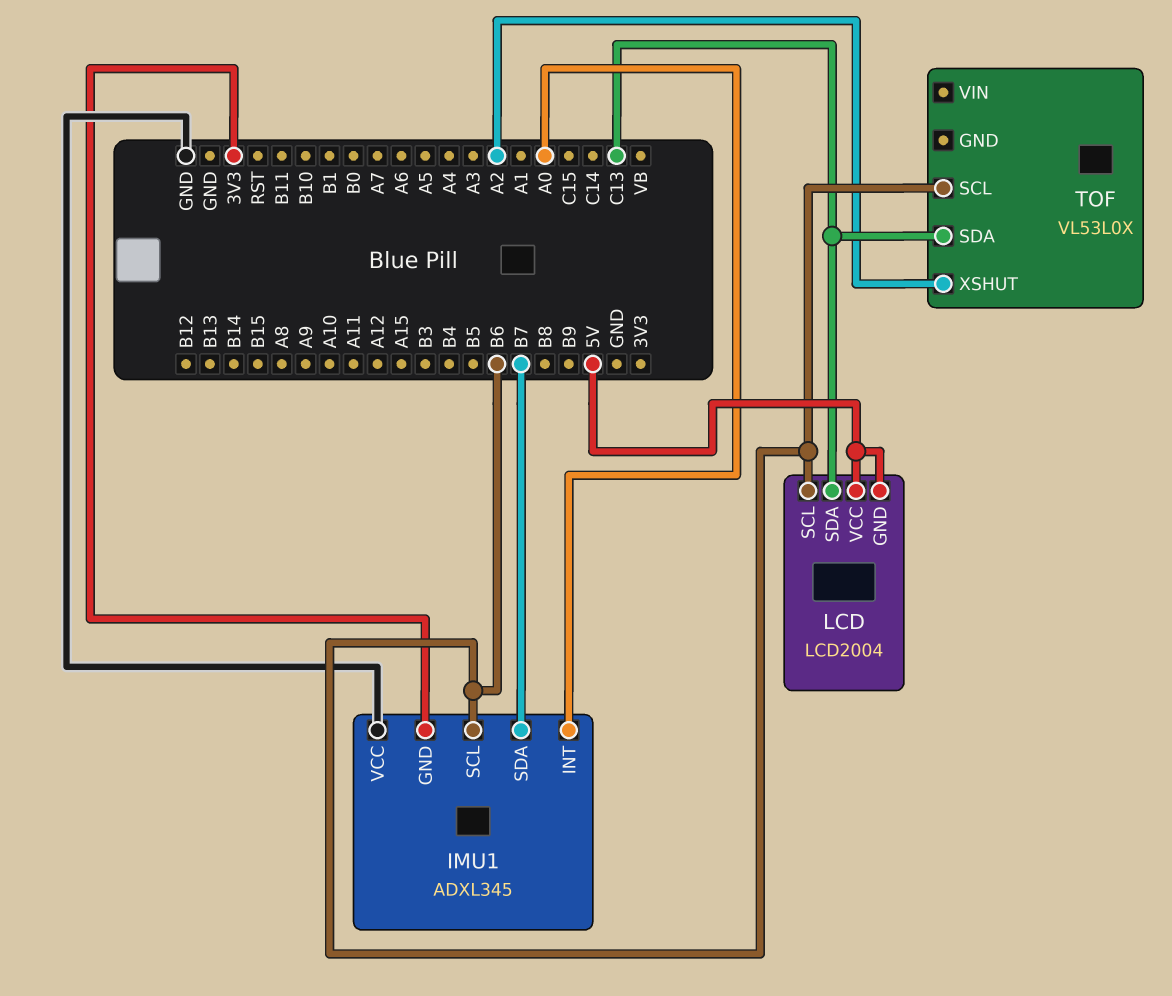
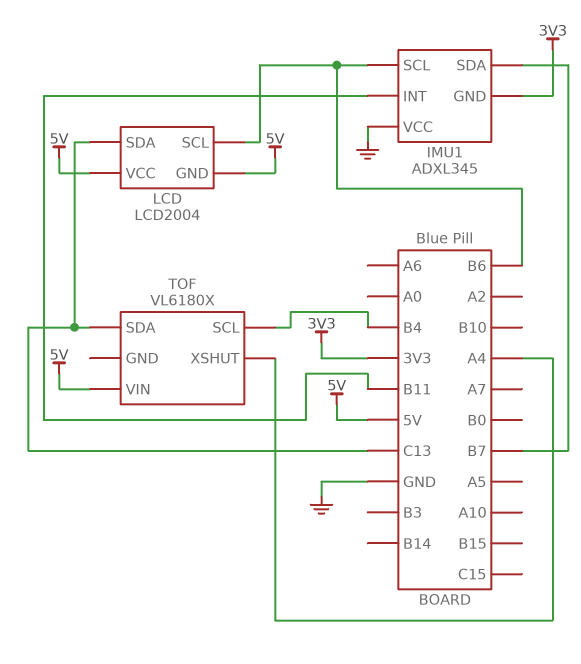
IMU1 pin INT: A0 -> B11
TOF: VL53L0X -> VL6180X
TOF pin SCL: B6 -> B4
TOF pin VIN: none -> 5V
TOF pin XSHUT: A2 -> A4

